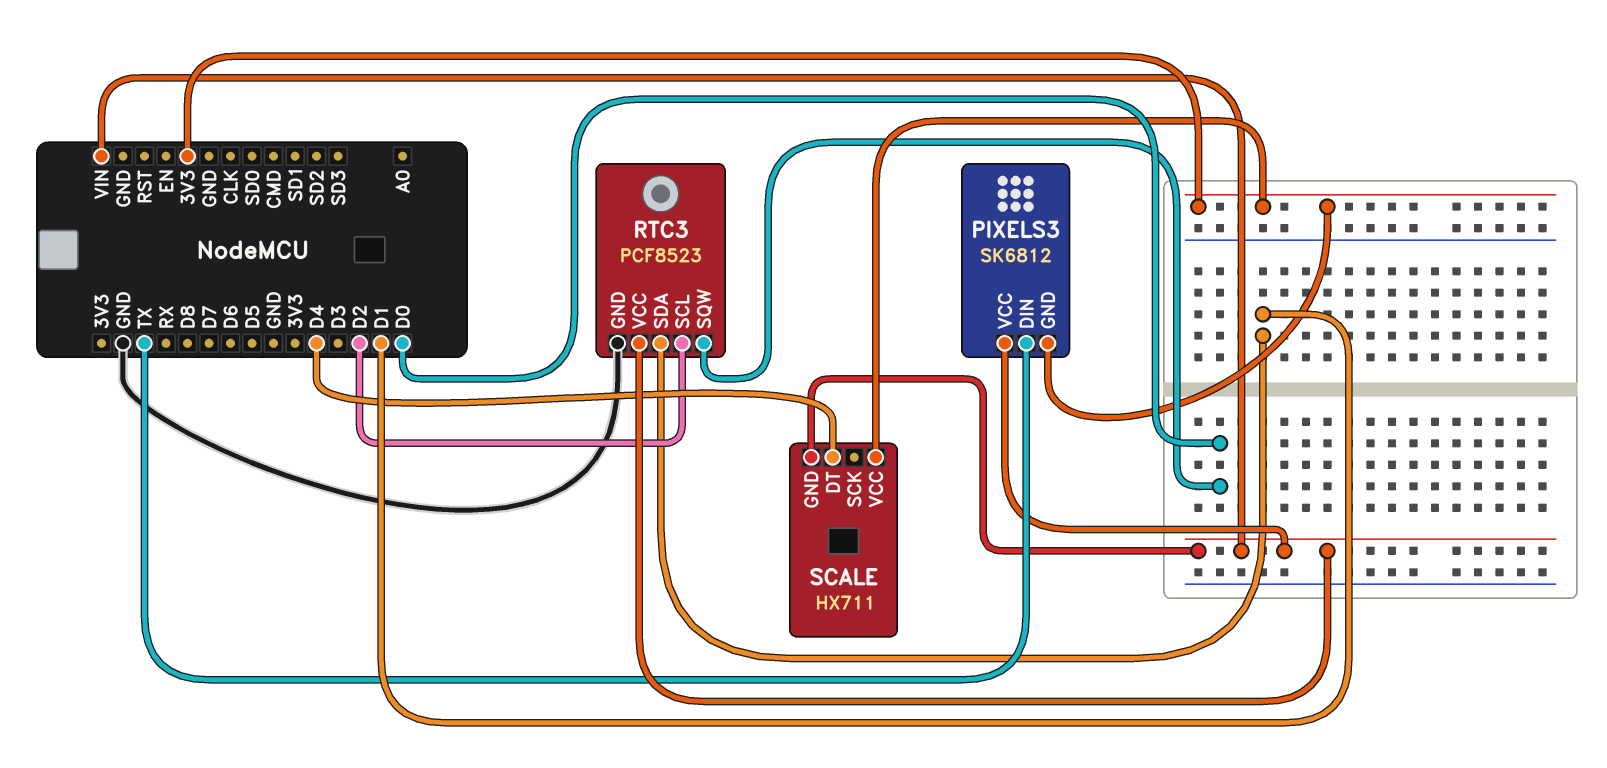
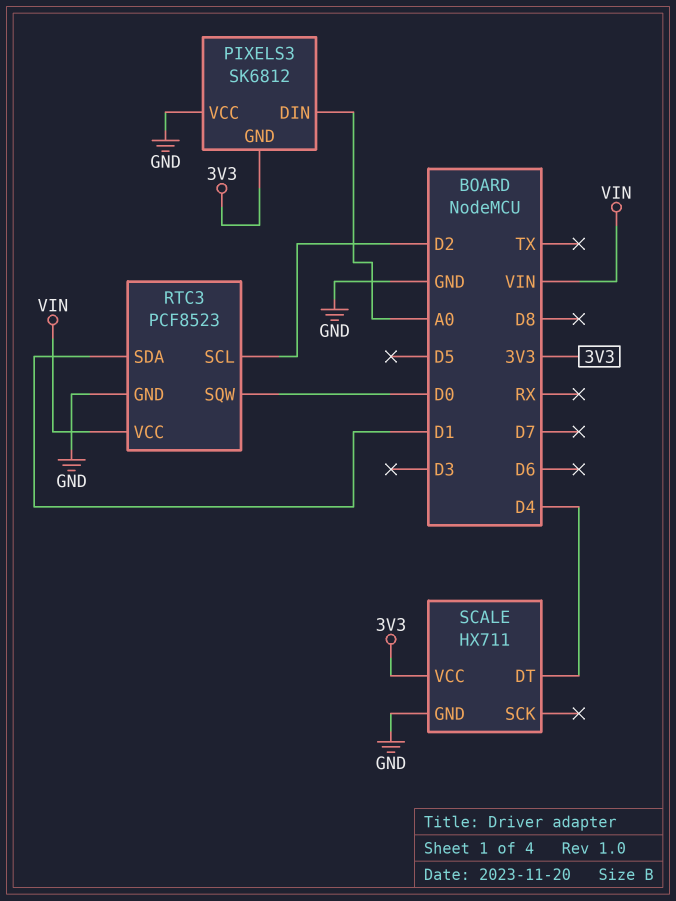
PIXELS3 pin DIN: TX -> A0
PIXELS3 pin VCC: VIN -> GND
SCALE pin GND: VIN -> GND

